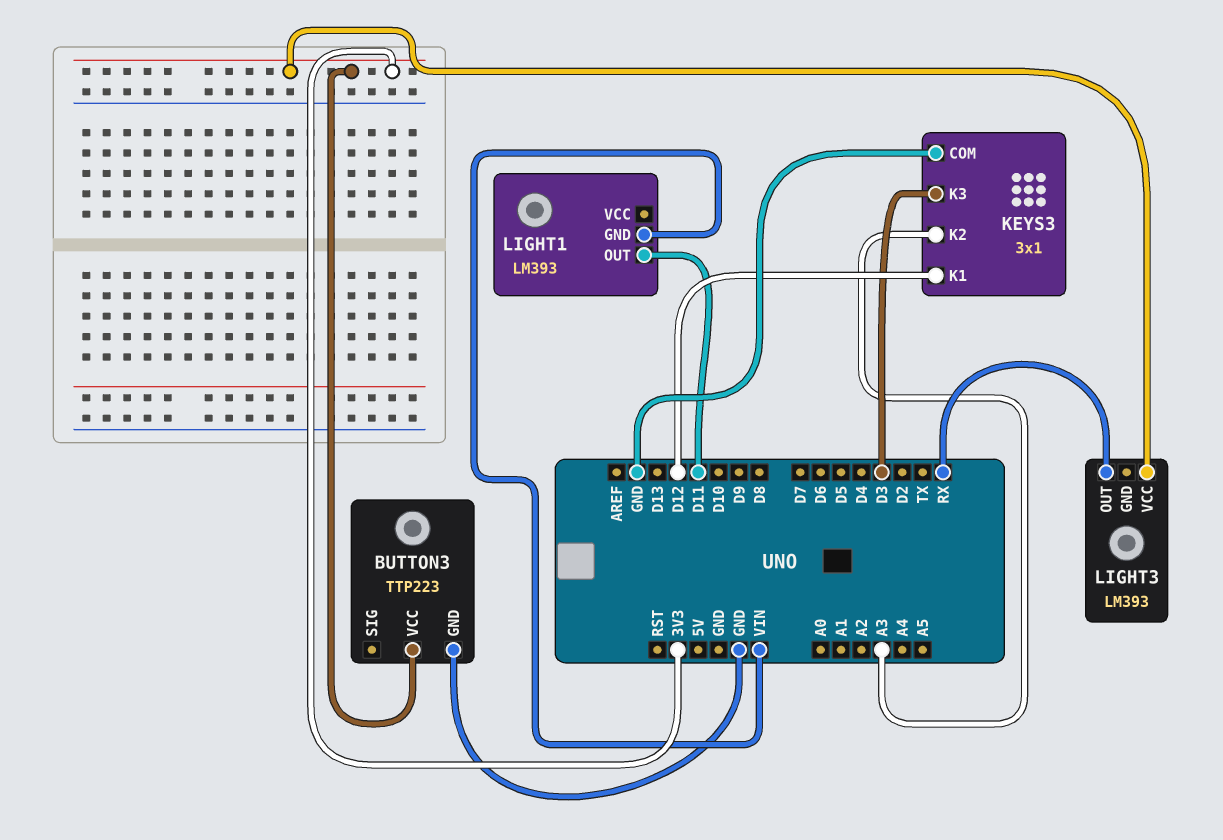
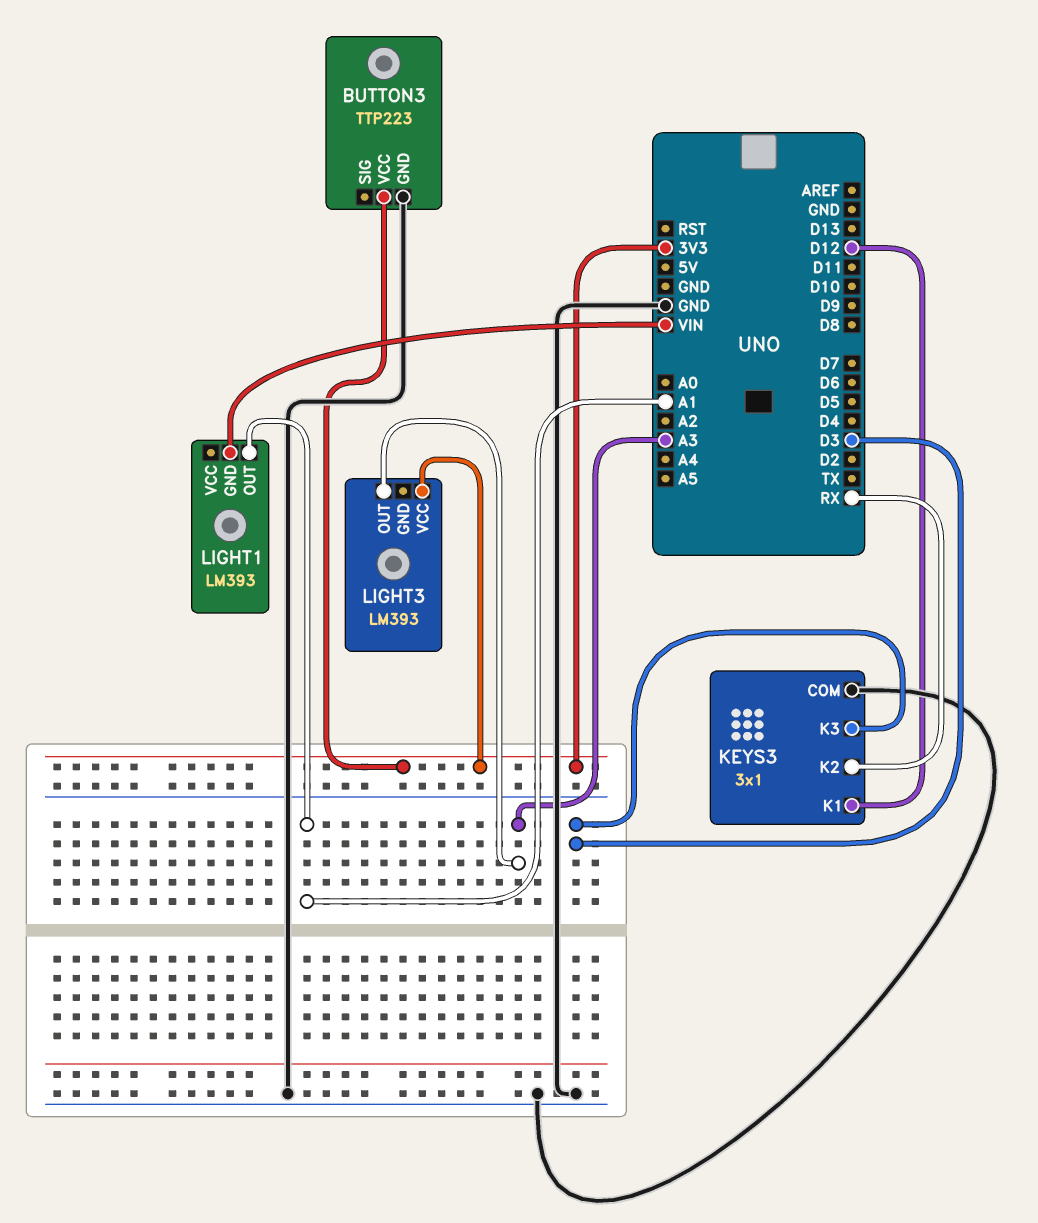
KEYS3 pin K2: A3 -> RX
LIGHT1 pin OUT: D11 -> A1
LIGHT3 pin OUT: RX -> A3

